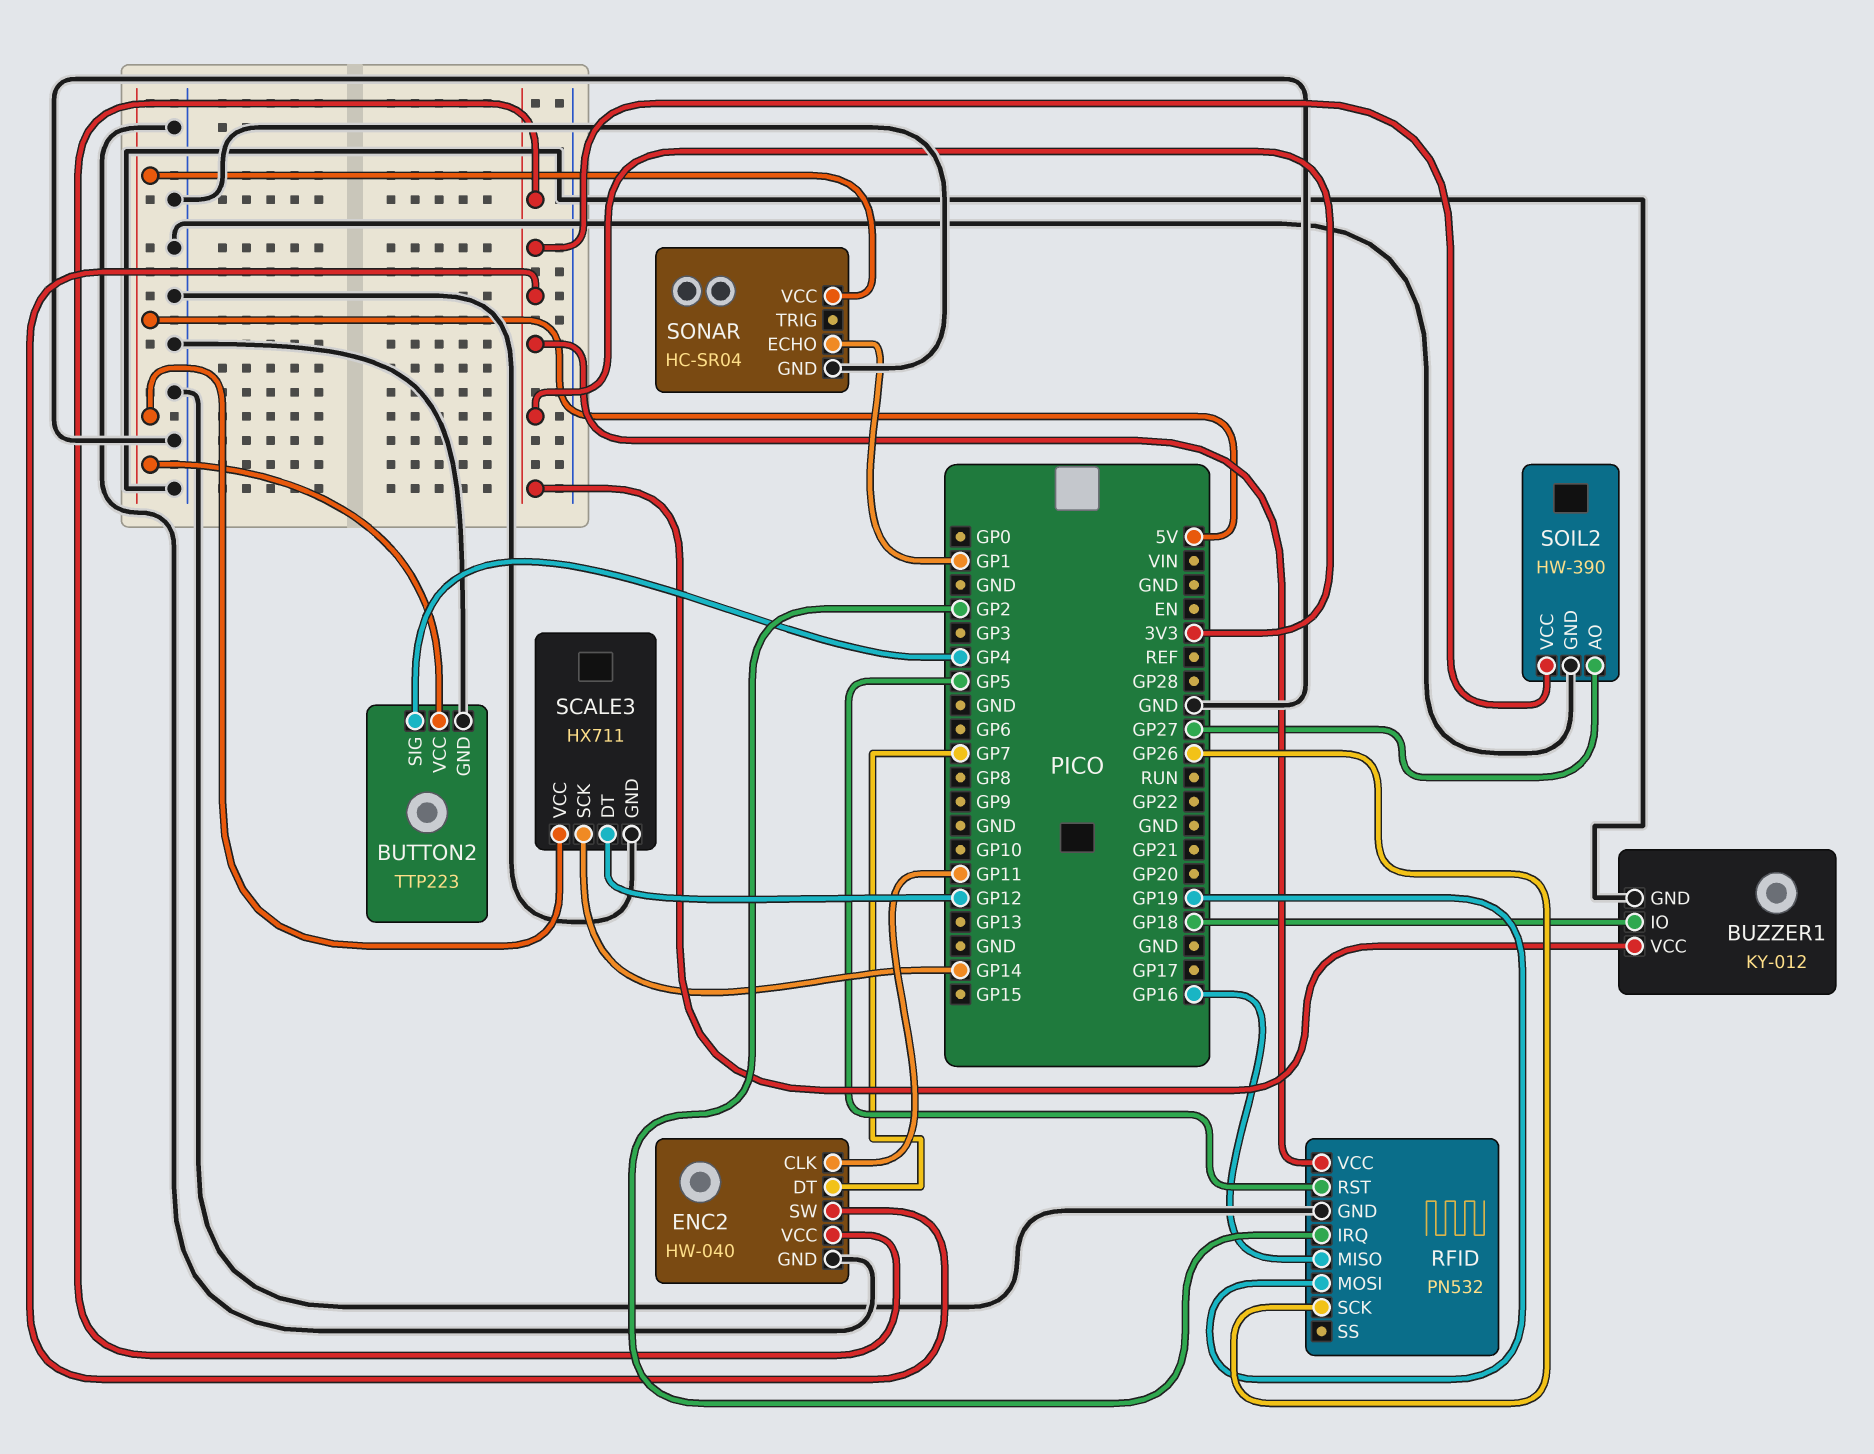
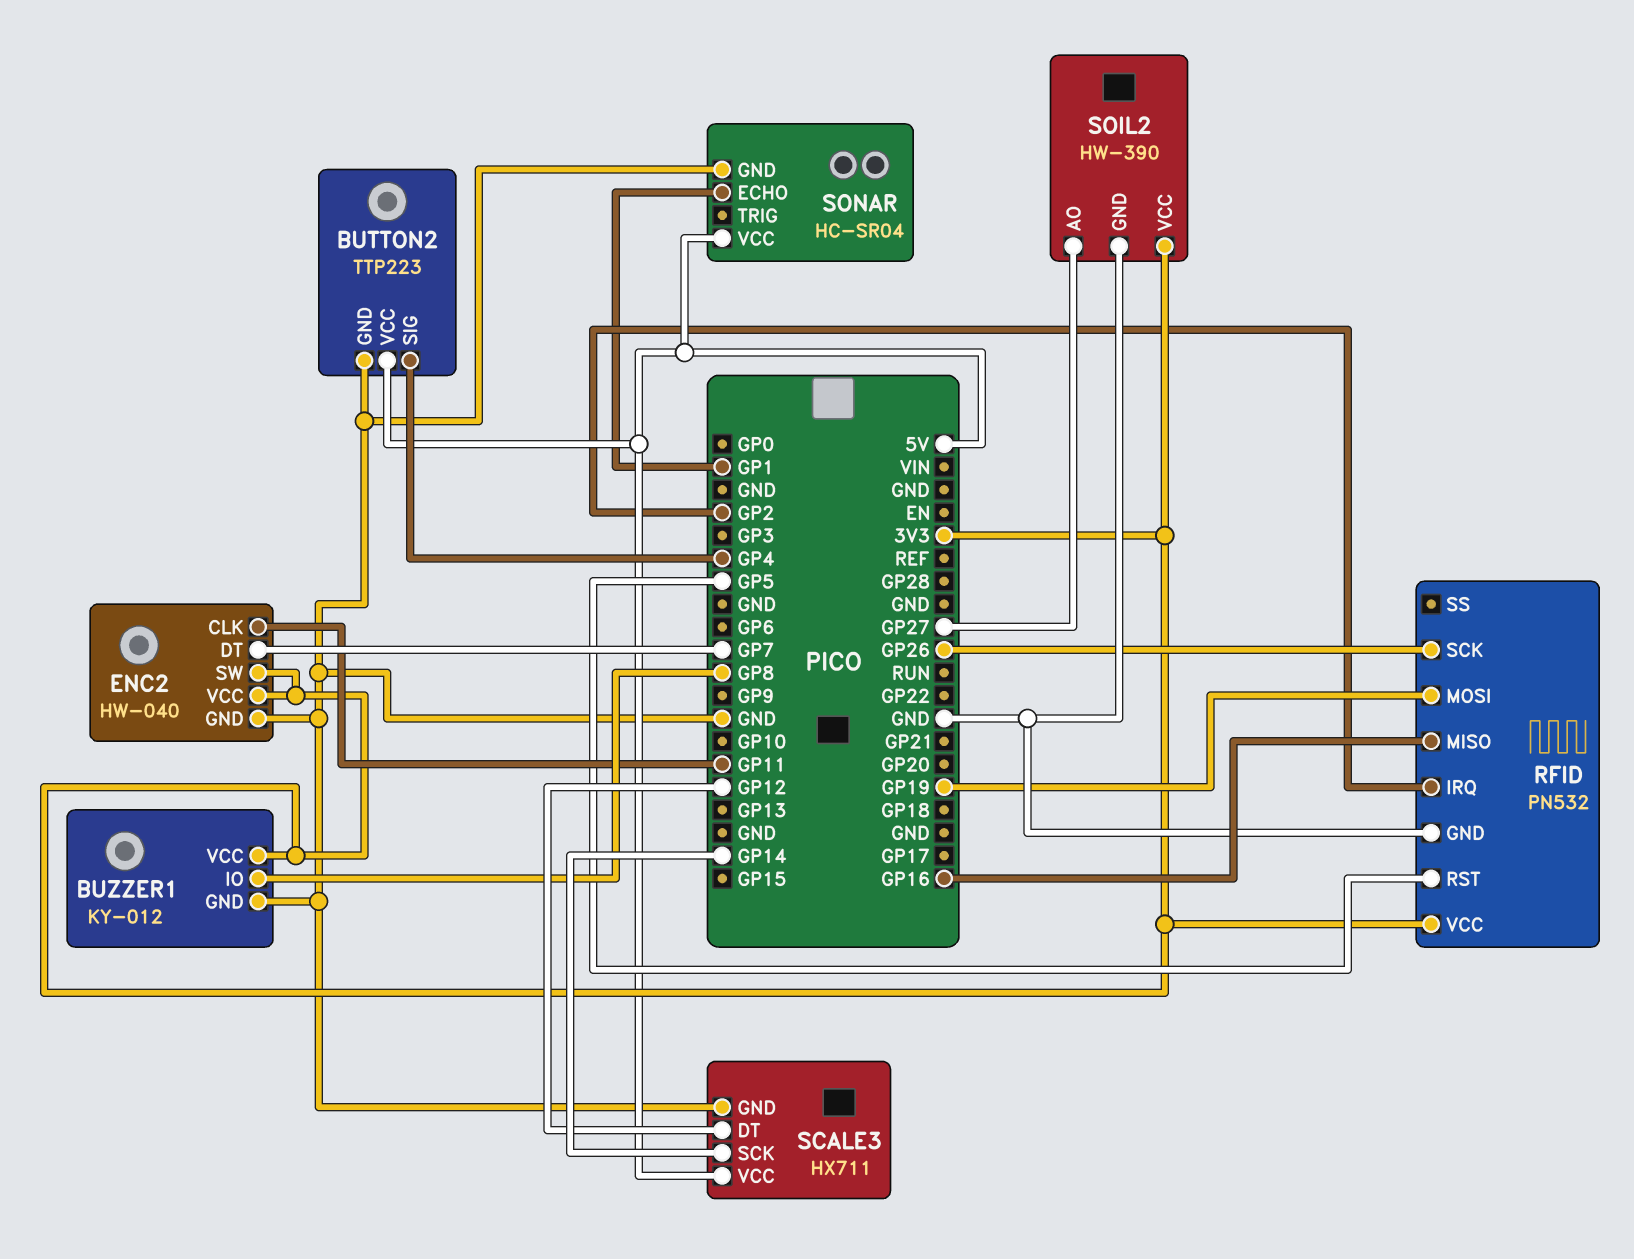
BUZZER1 pin IO: GP18 -> GP8

